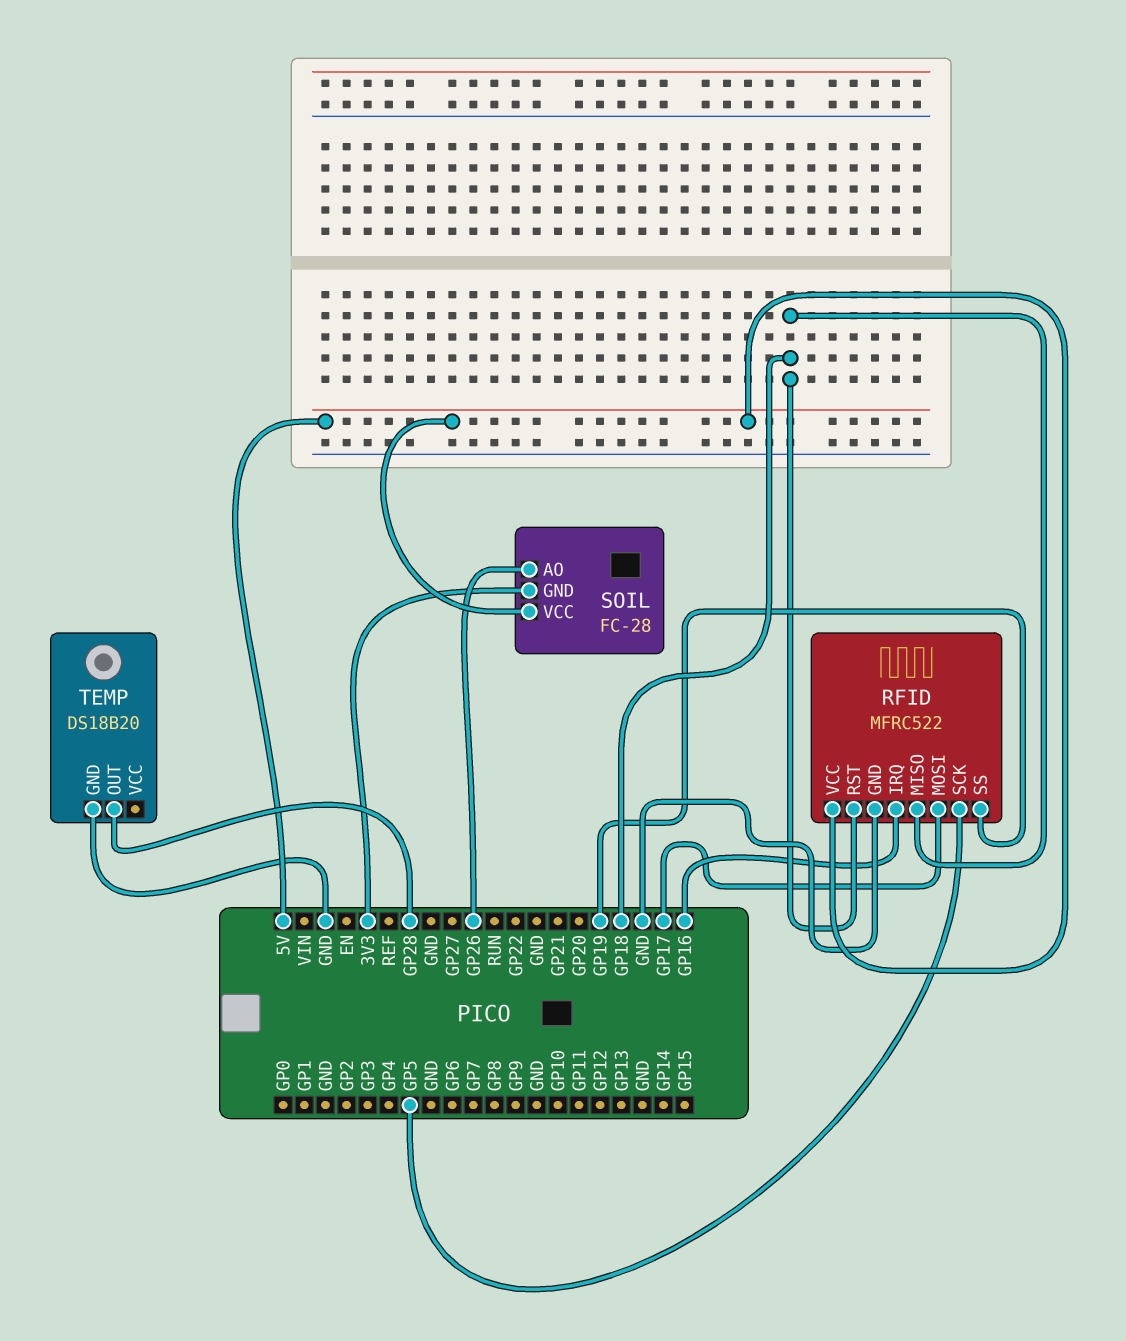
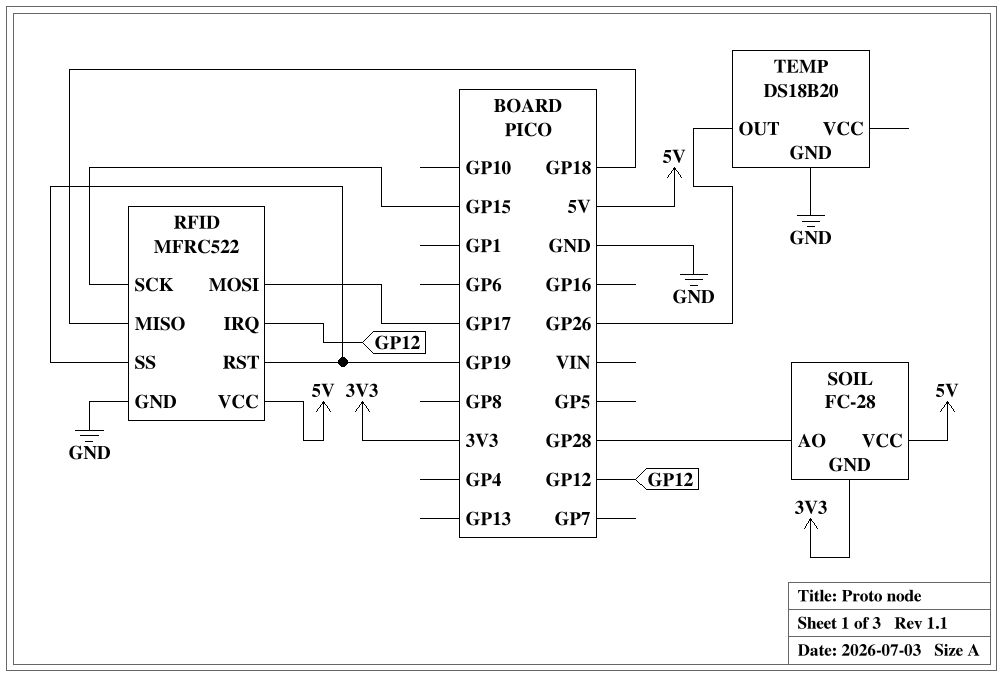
RFID pin IRQ: GP16 -> GP12
RFID pin RST: GP18 -> GP19
RFID pin SCK: GP5 -> GP15
SOIL pin AO: GP26 -> GP28
TEMP pin OUT: GP28 -> GP26

